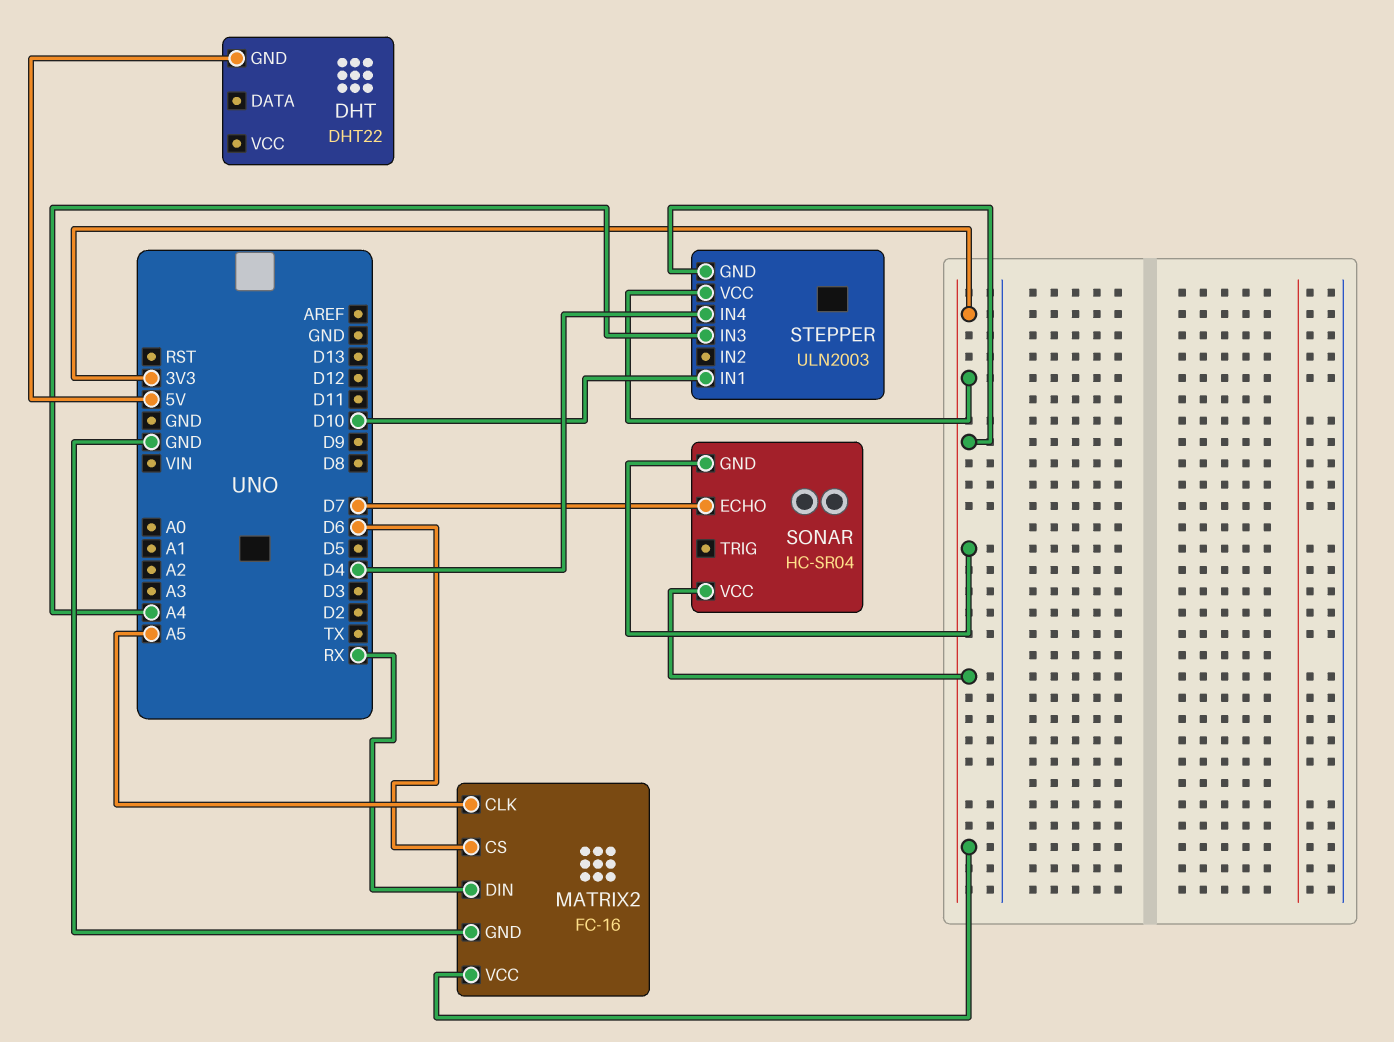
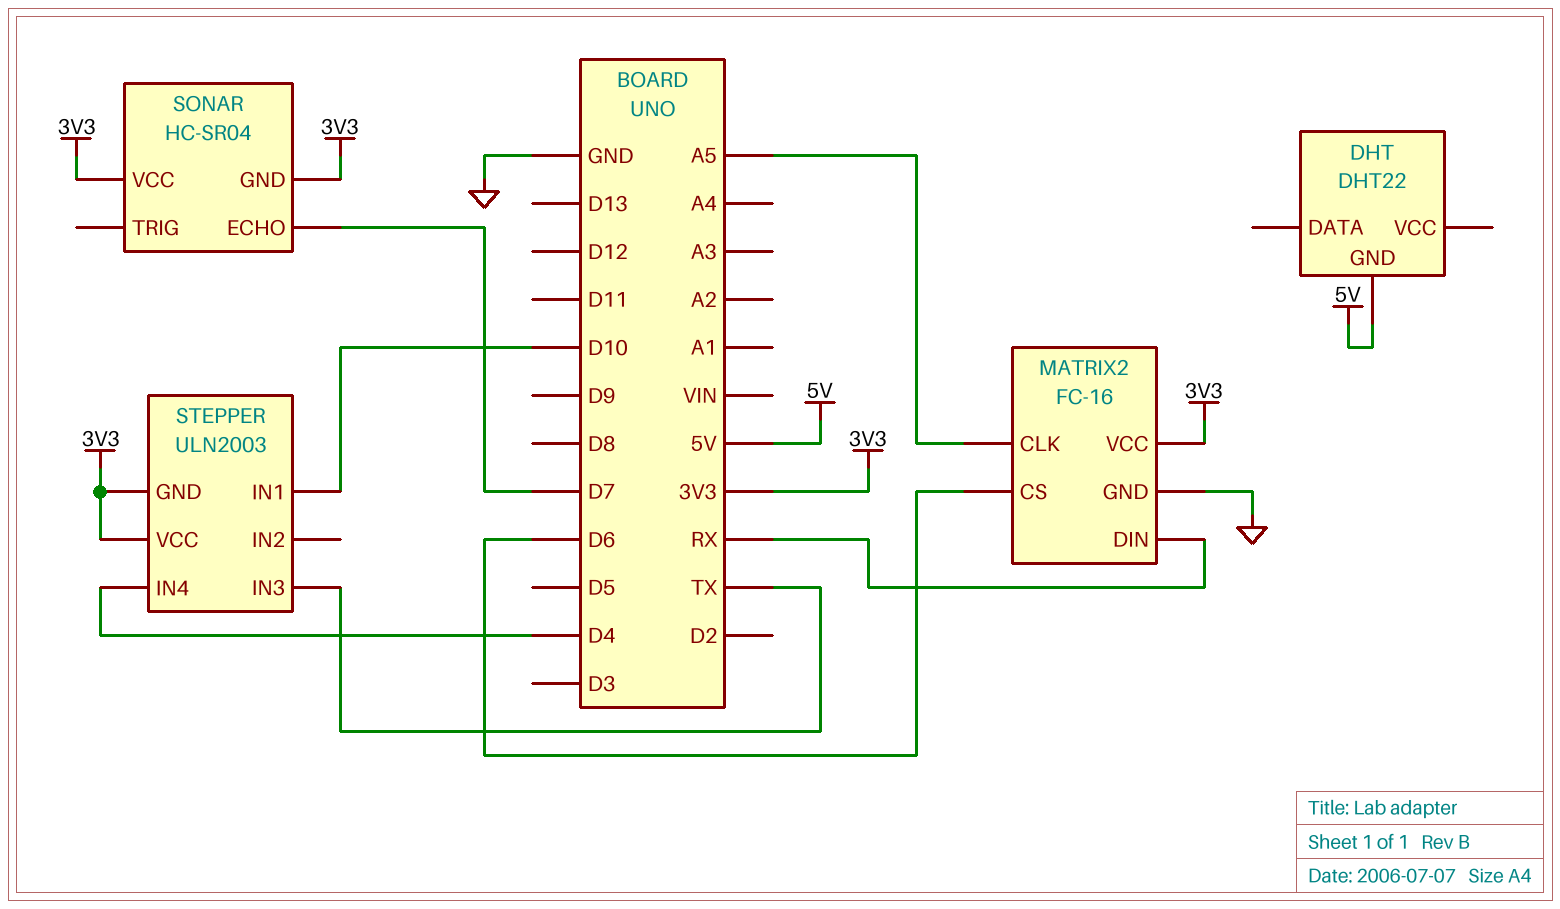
STEPPER pin IN3: A4 -> TX

